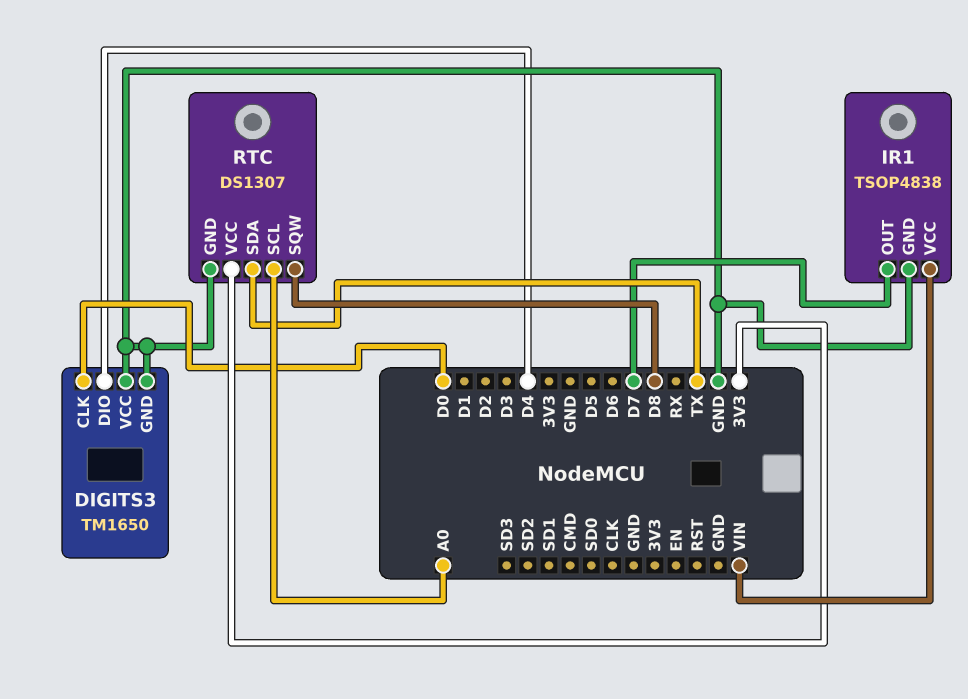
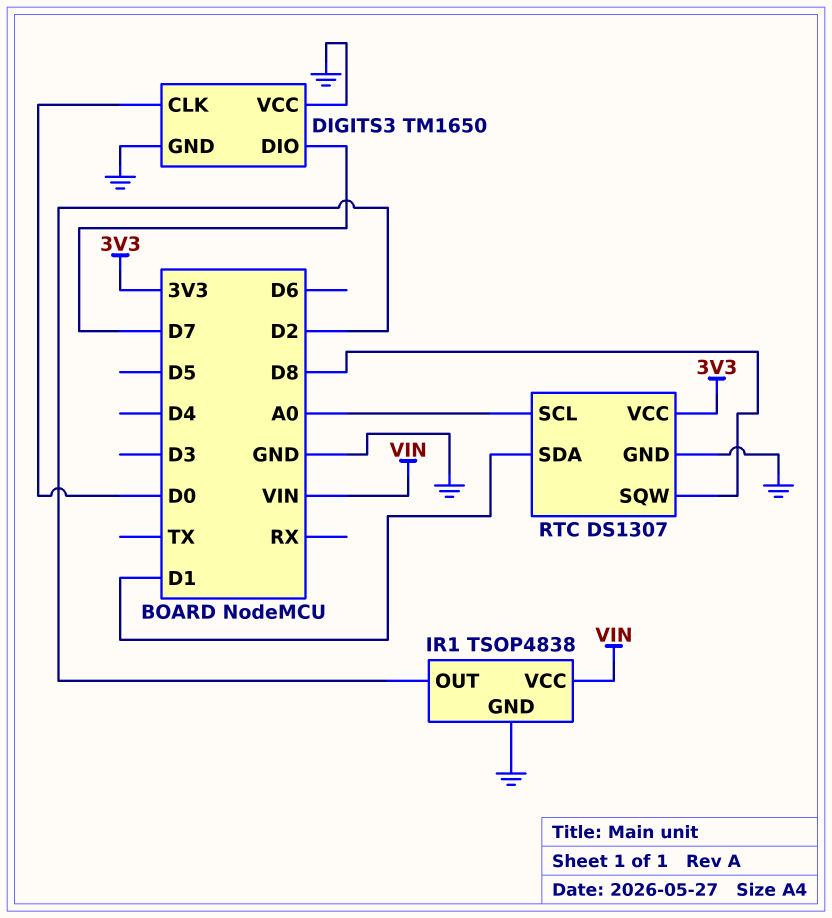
DIGITS3 pin DIO: D4 -> D7
IR1 pin OUT: D7 -> D2
RTC pin SDA: TX -> D1

